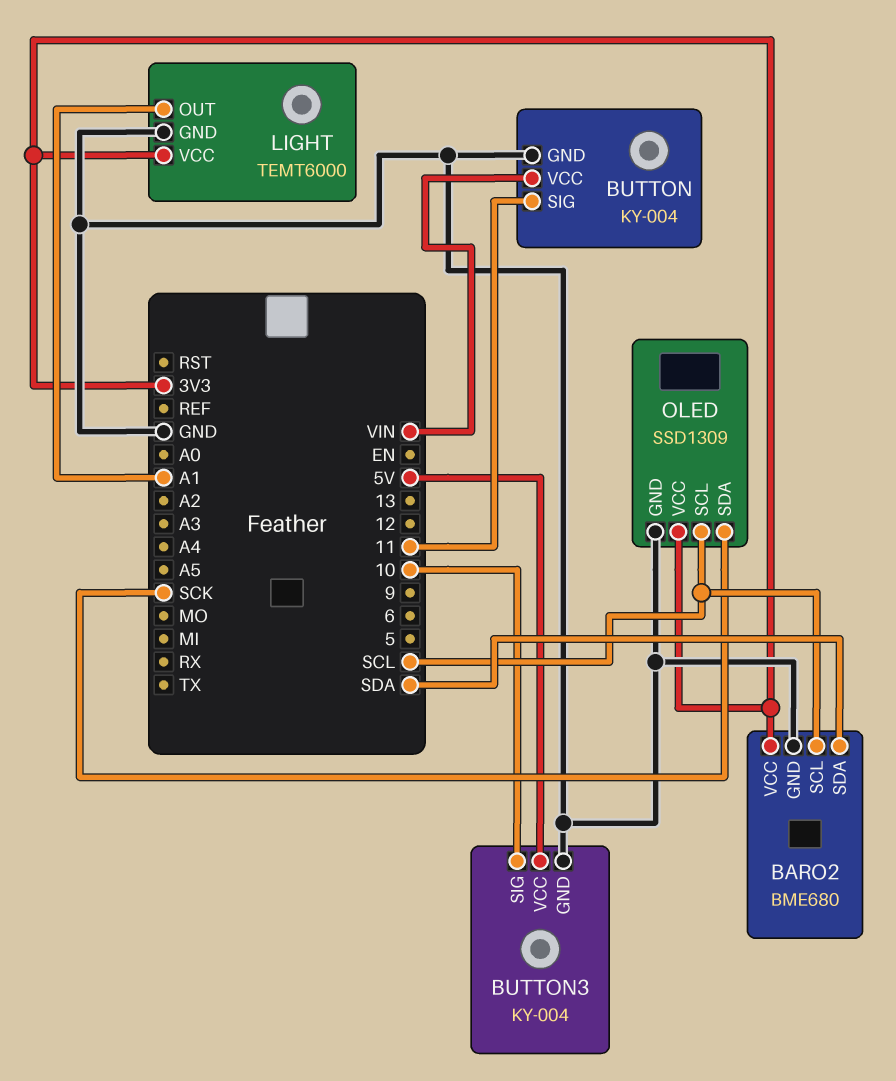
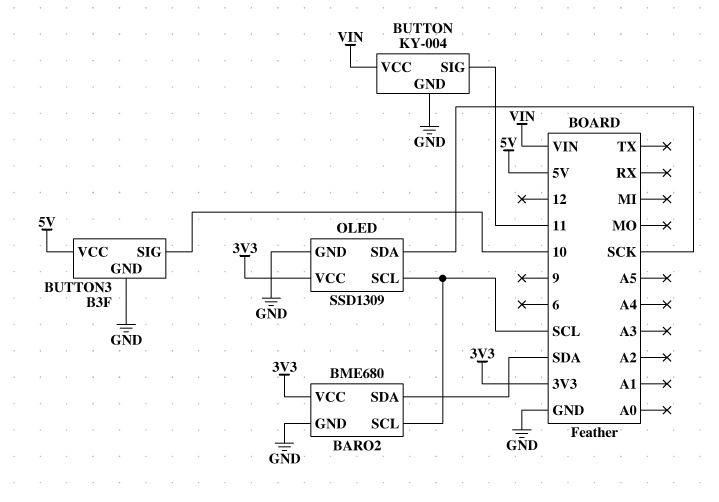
BUTTON3: KY-004 -> B3F
LIGHT: TEMT6000 -> none
LIGHT pin GND: GND -> none
LIGHT pin OUT: A1 -> none
LIGHT pin VCC: 3V3 -> none

